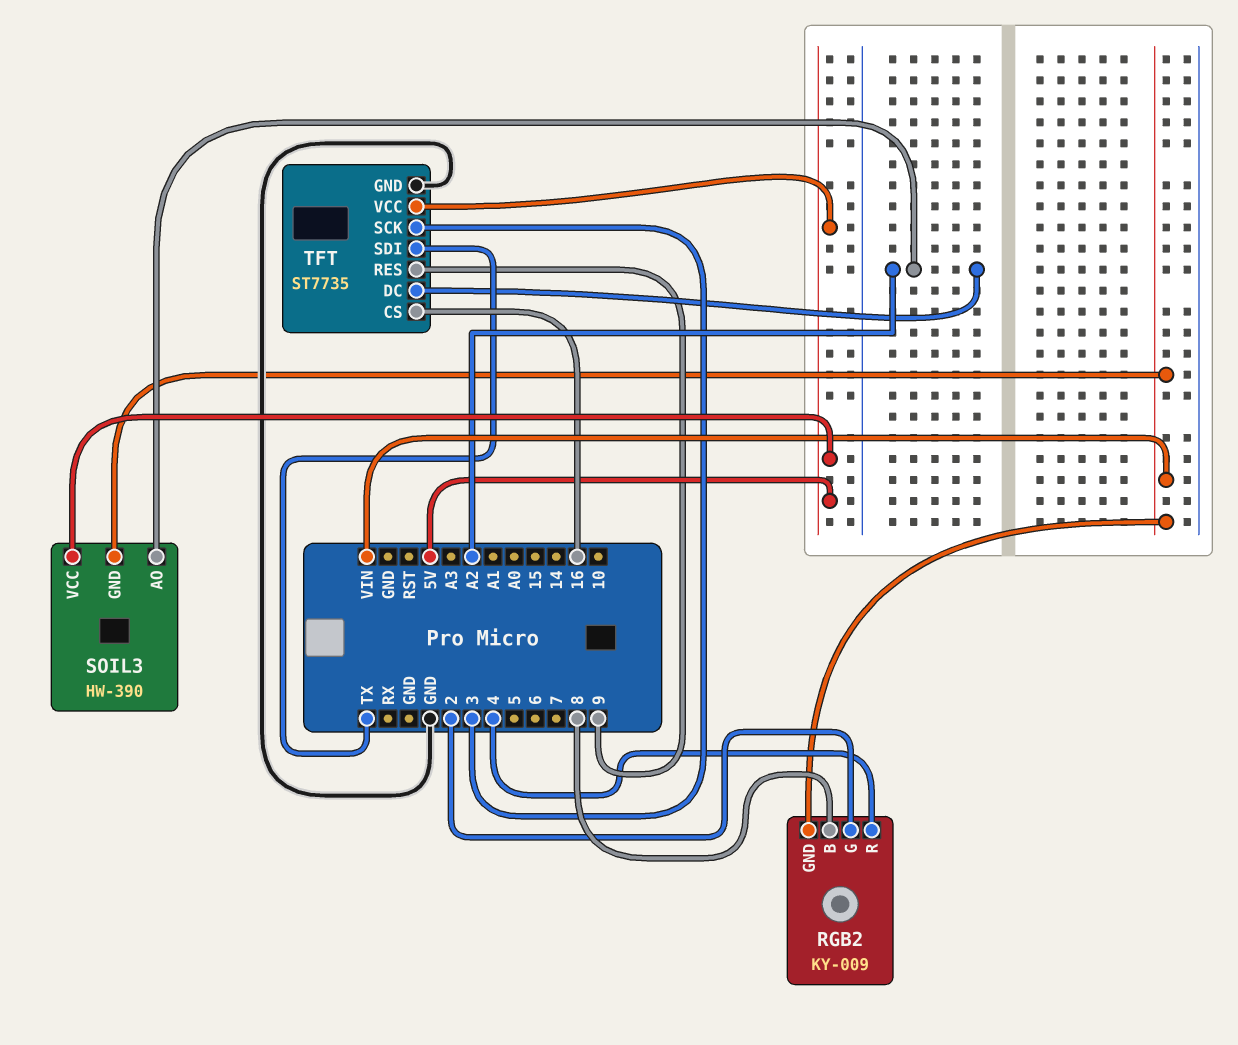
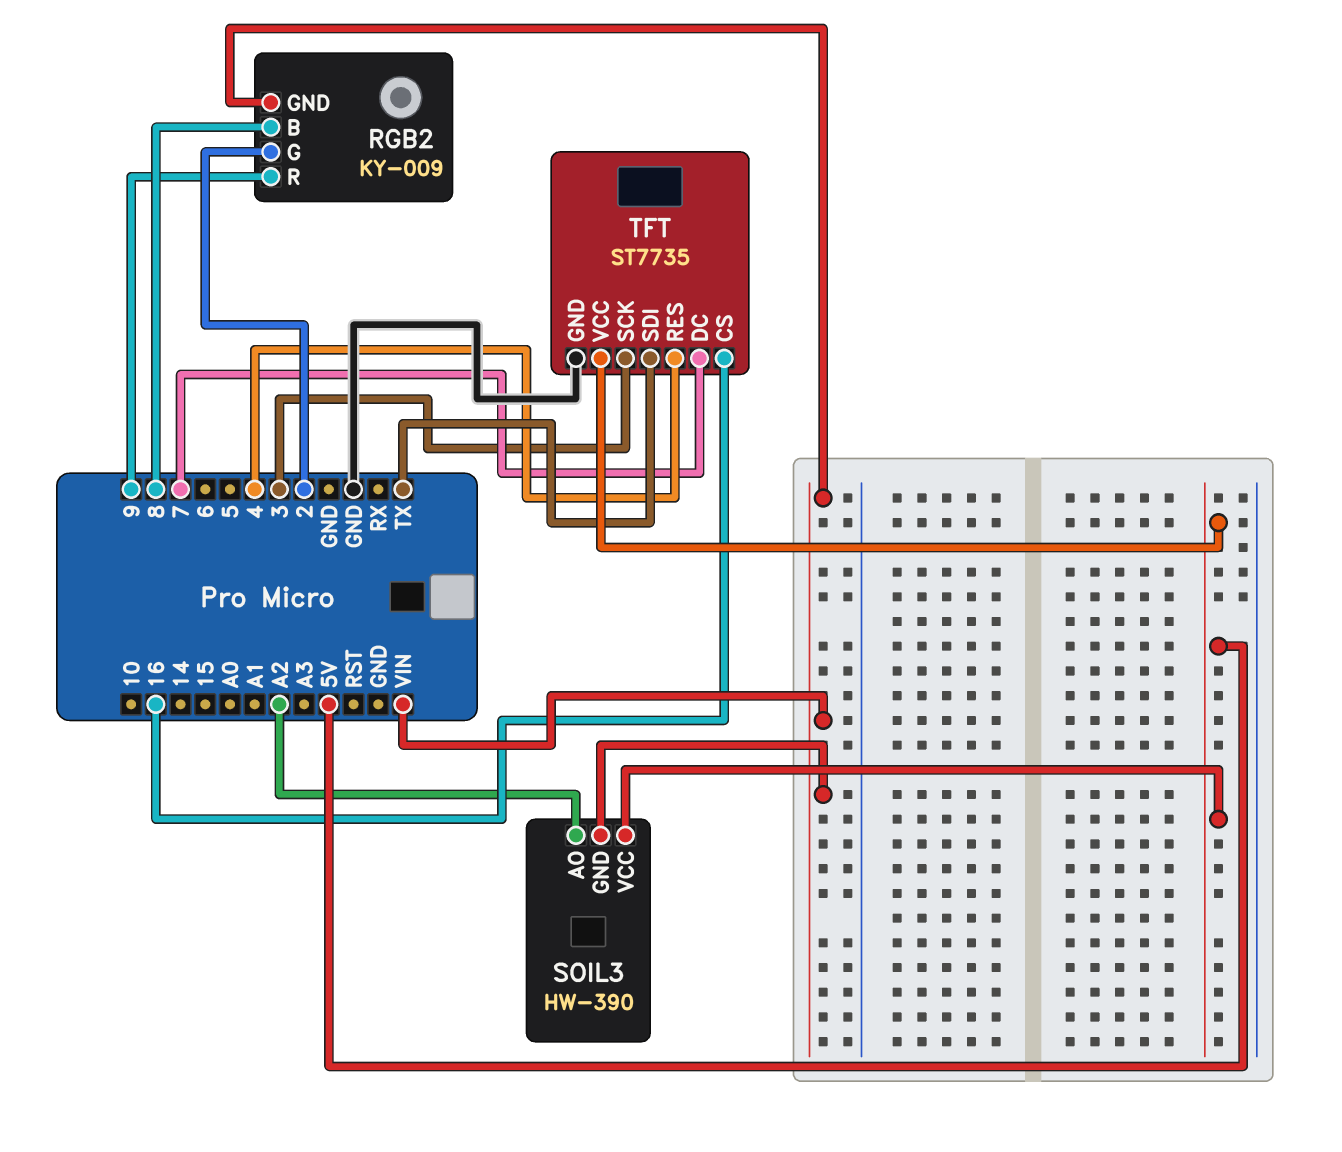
RGB2 pin R: 4 -> 9
TFT pin DC: A2 -> 7
TFT pin RES: 9 -> 4

